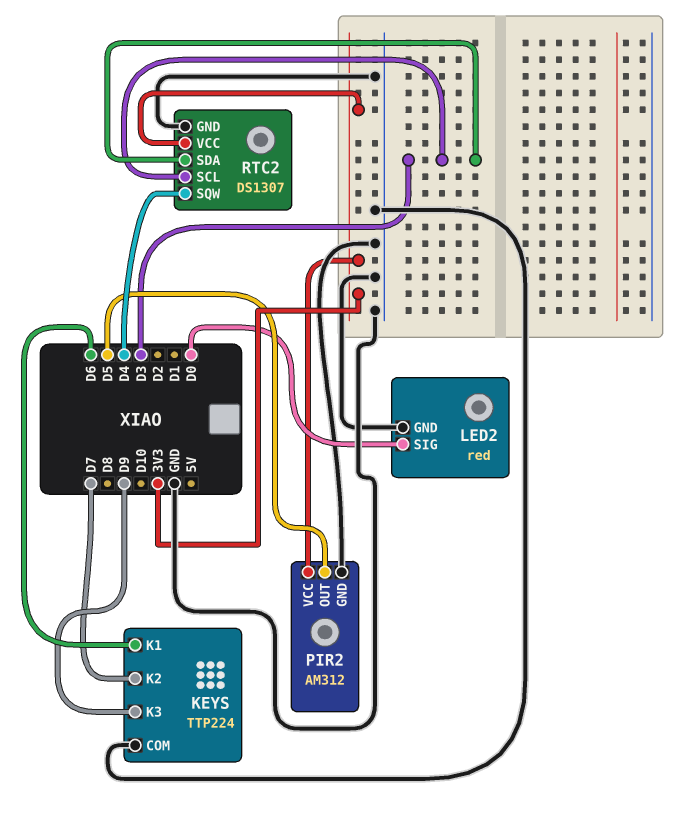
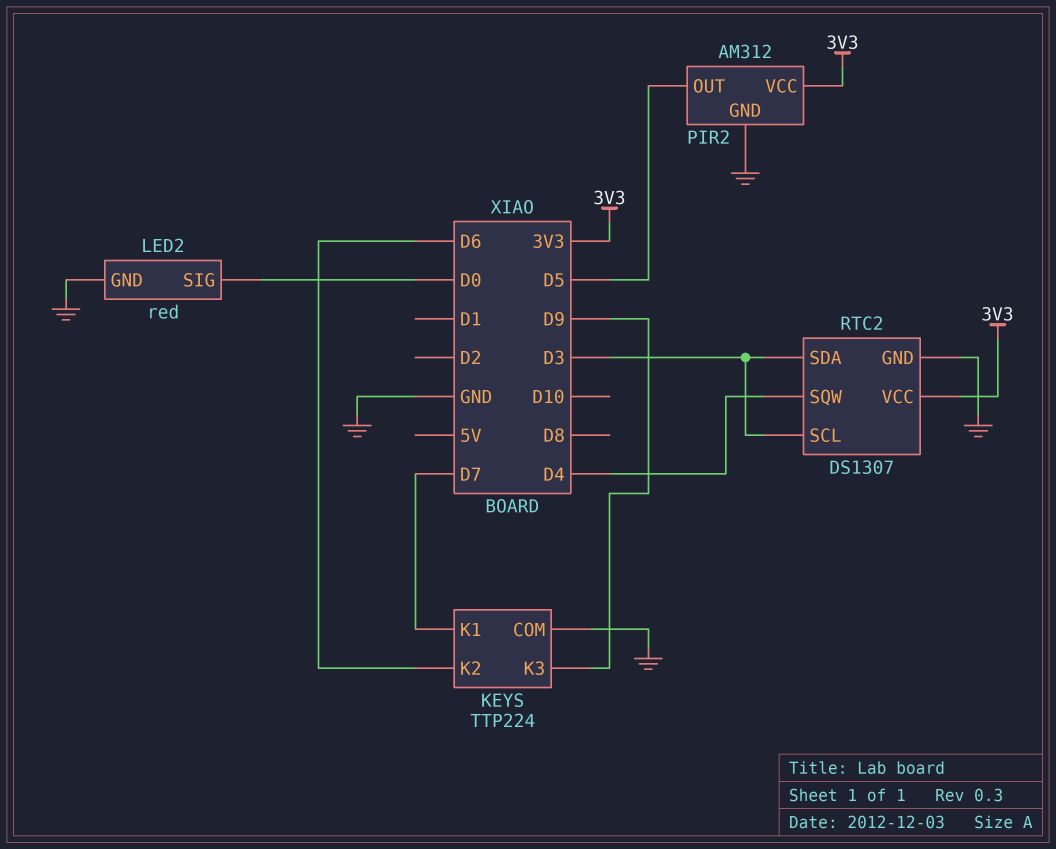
KEYS pin K1: D6 -> D7
KEYS pin K2: D7 -> D6

